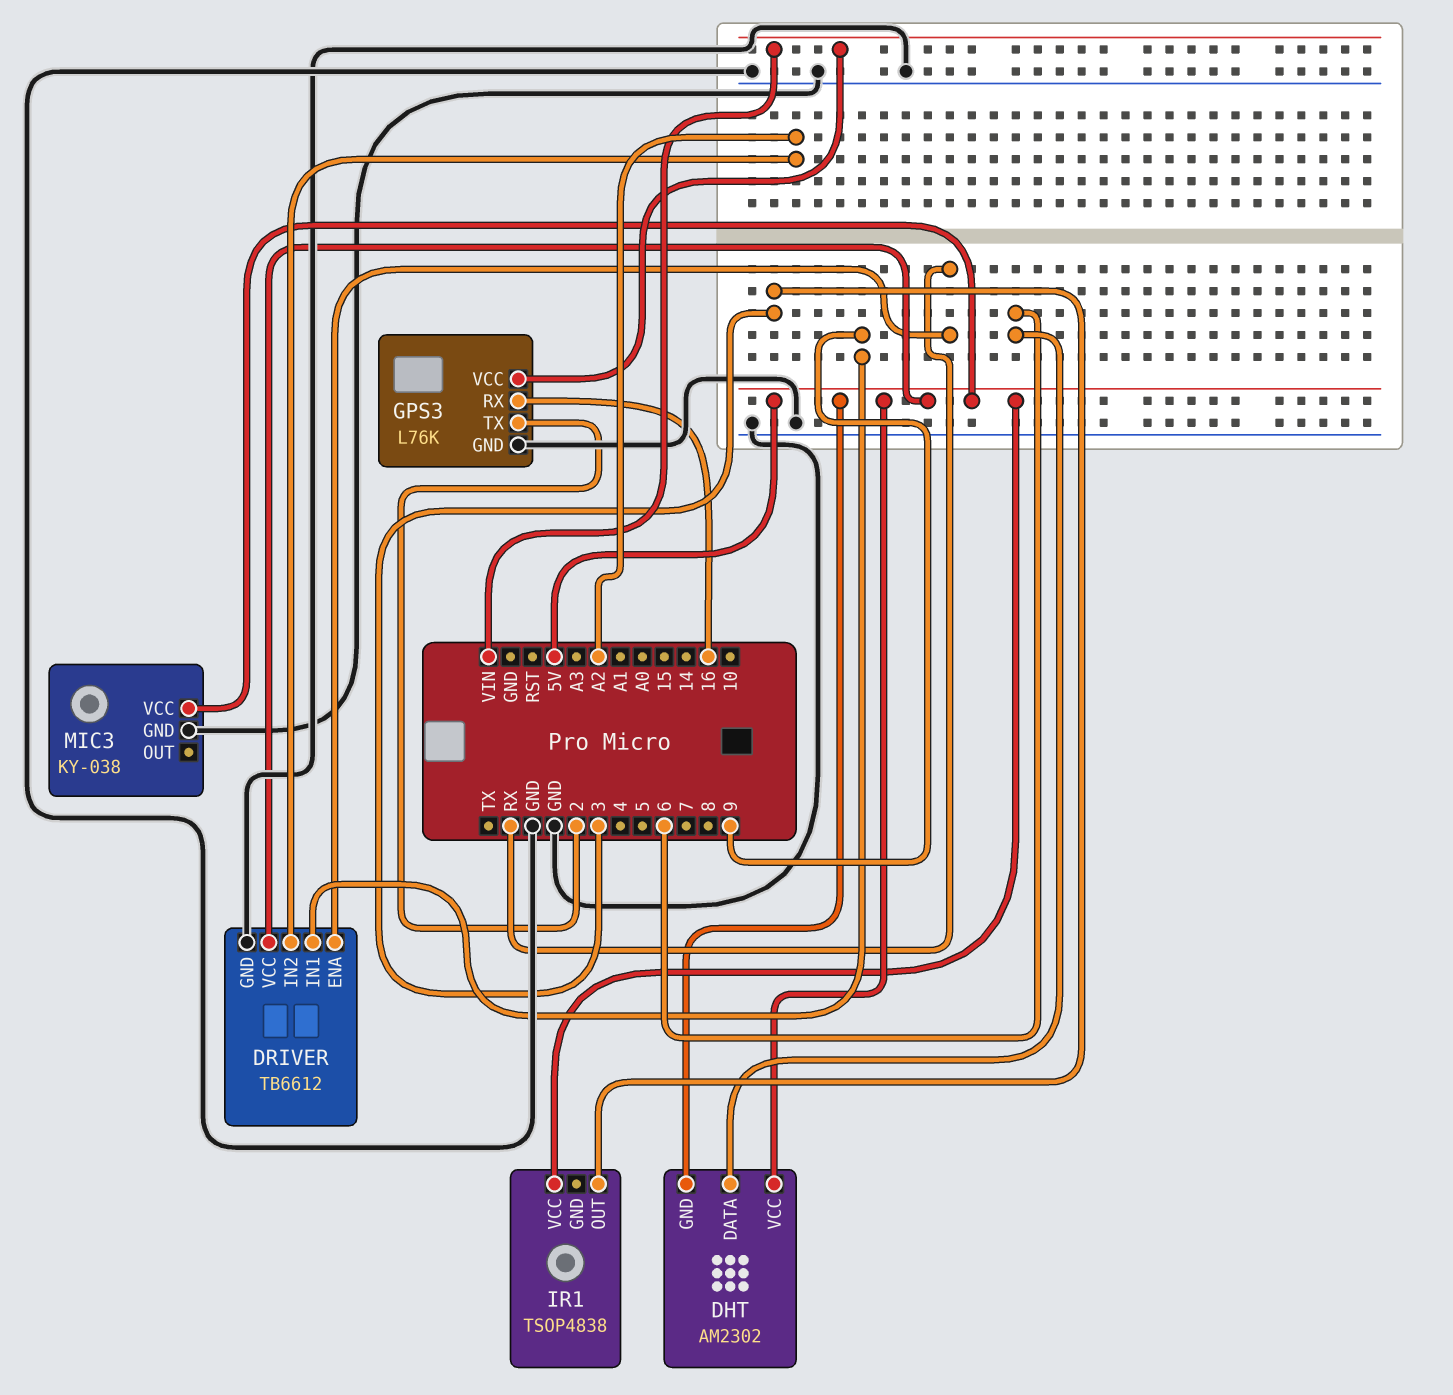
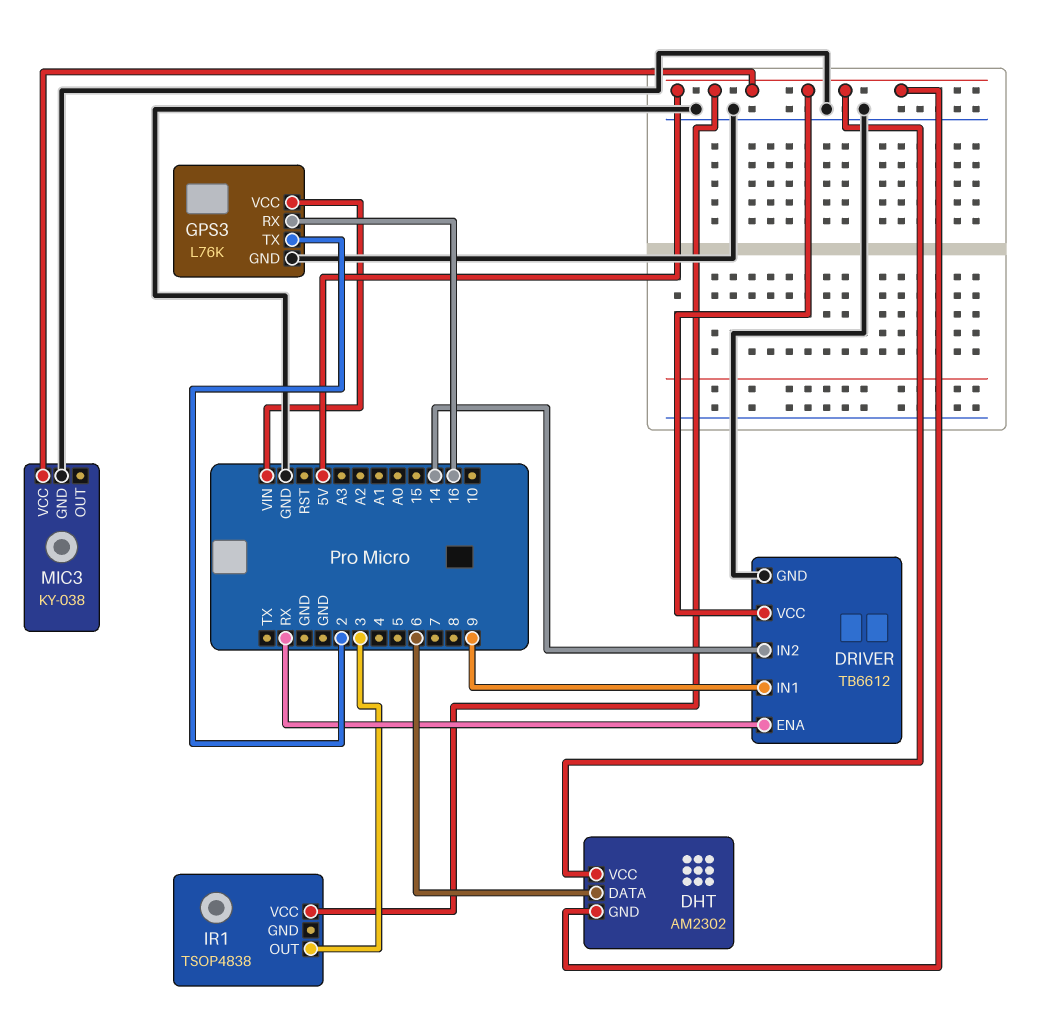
DRIVER pin IN2: A2 -> 14

